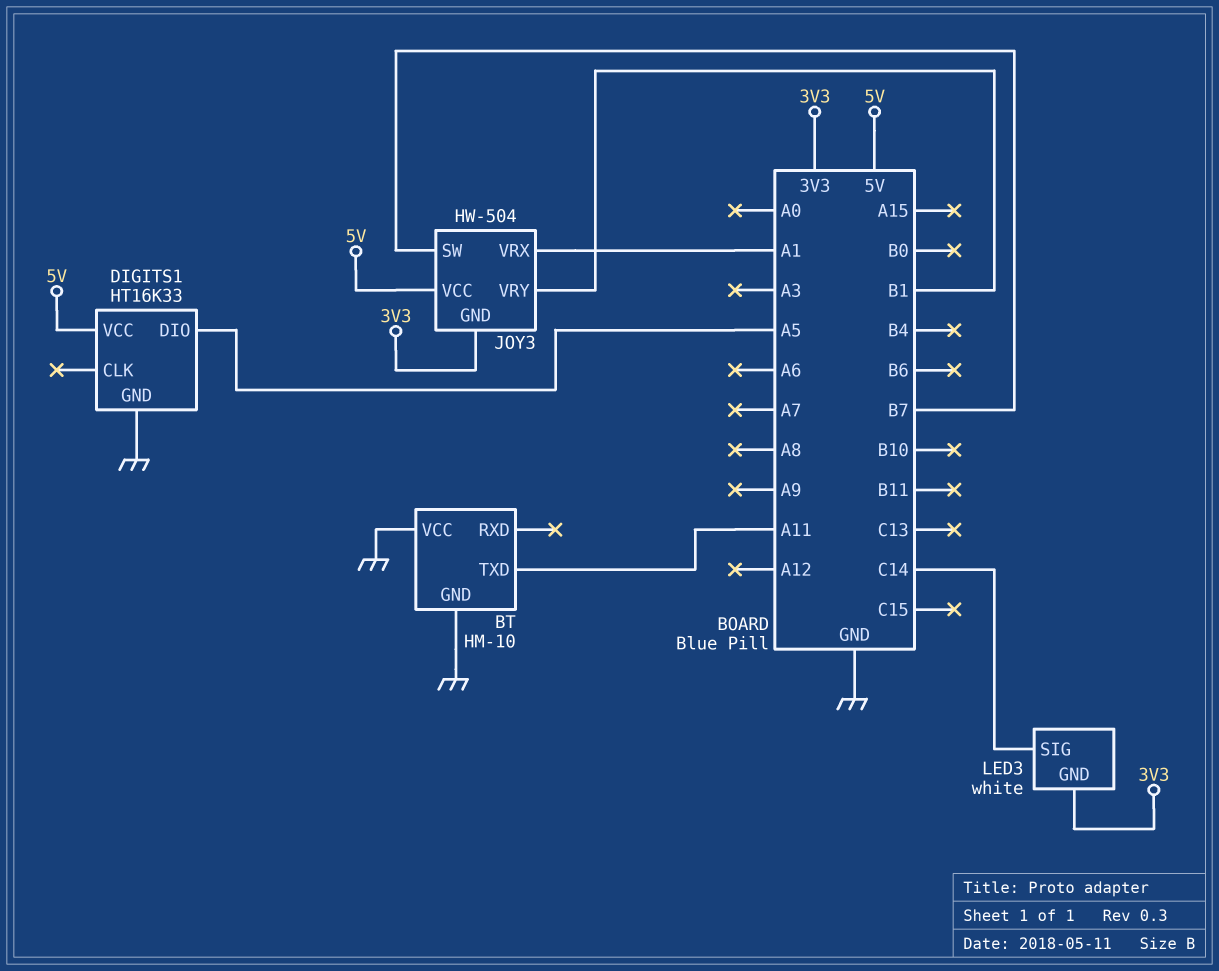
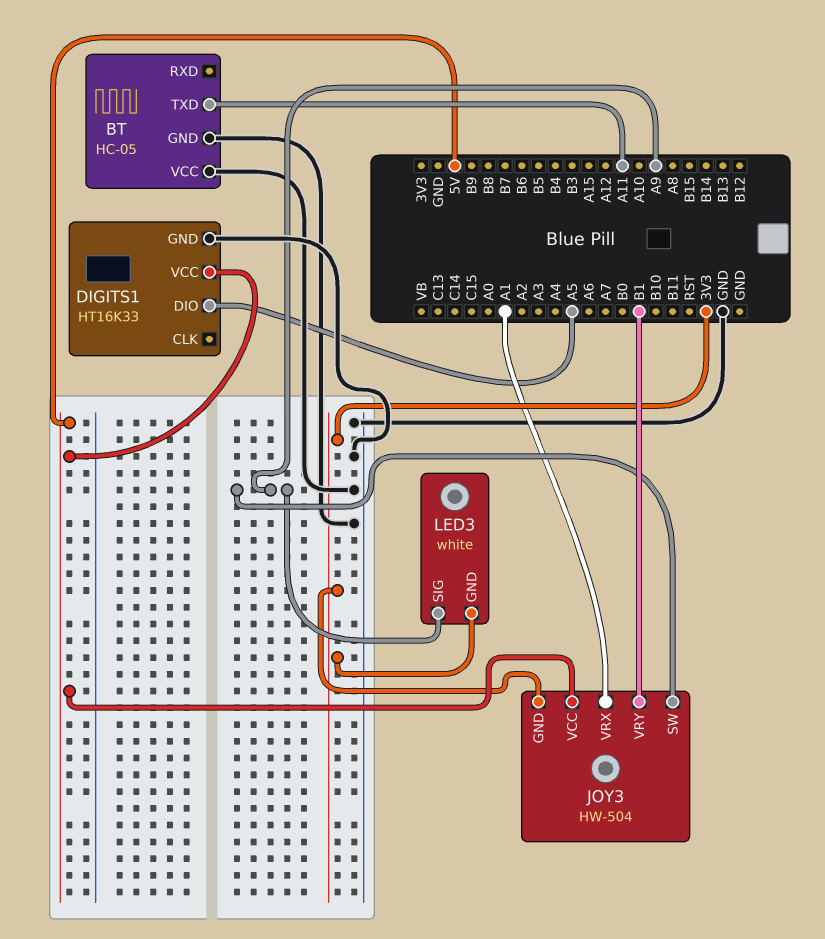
BT: HM-10 -> HC-05
JOY3 pin SW: B7 -> A9
LED3 pin SIG: C14 -> A9

